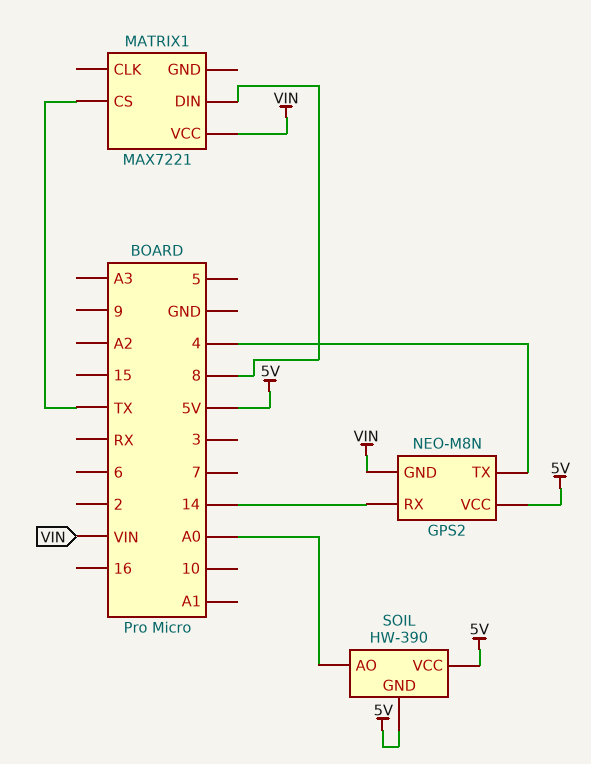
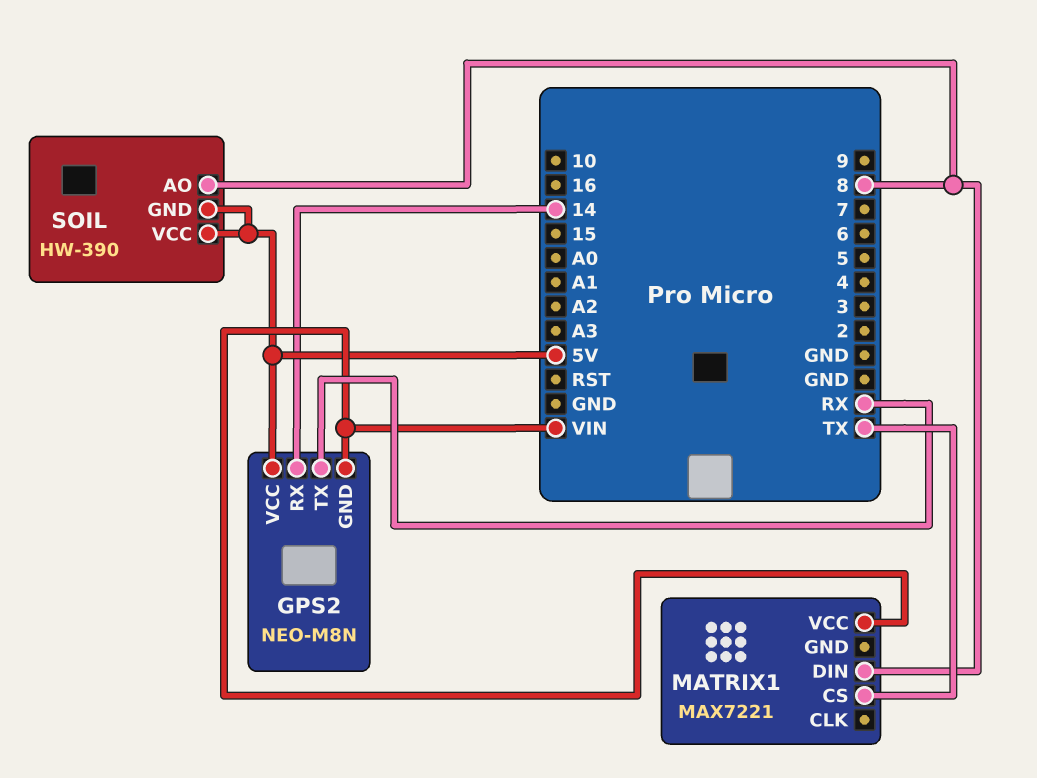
GPS2 pin TX: 4 -> RX
SOIL pin AO: A0 -> 8

